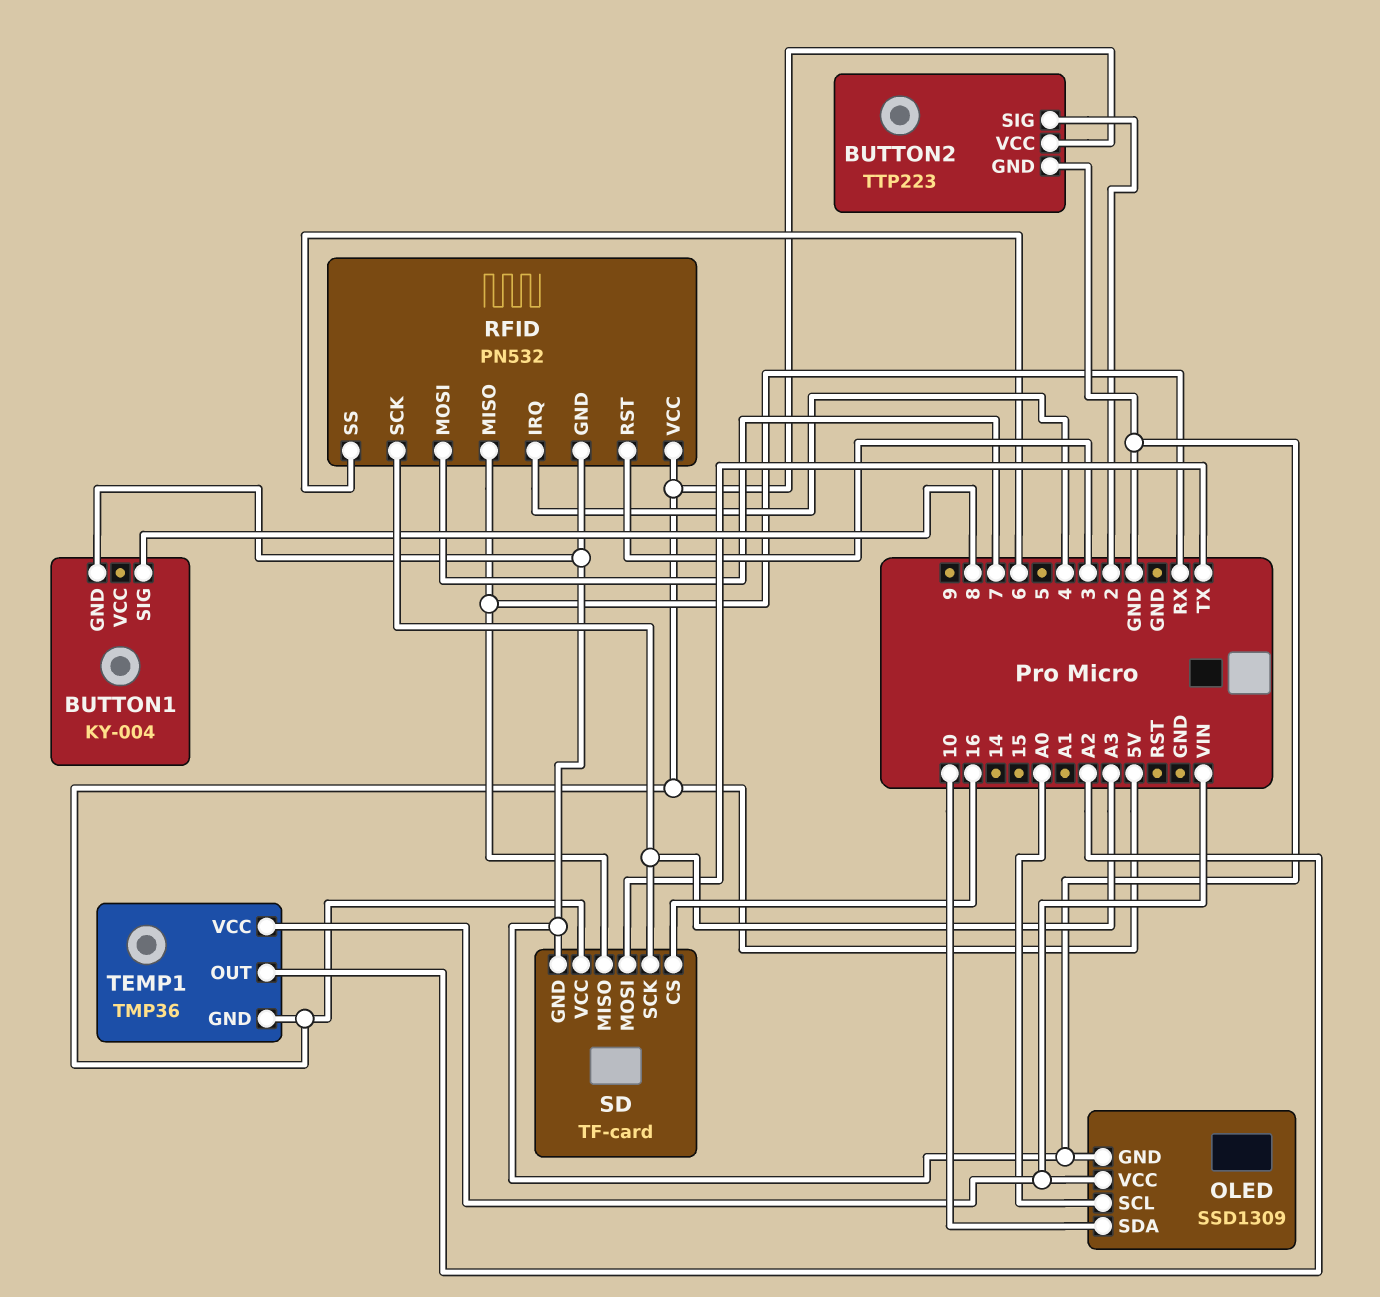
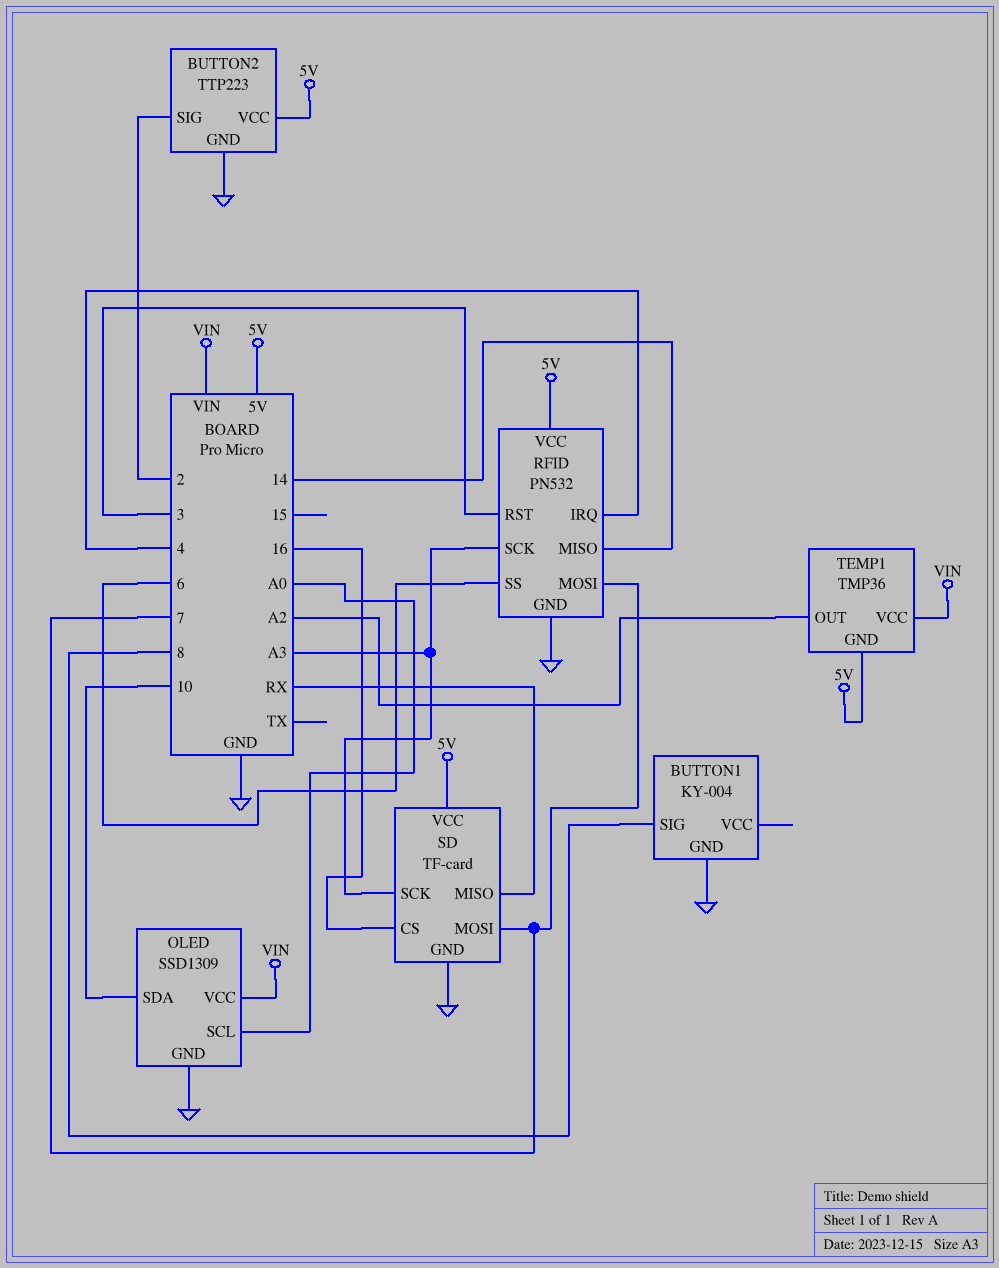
RFID pin MISO: RX -> 14
SD pin MOSI: TX -> 7

